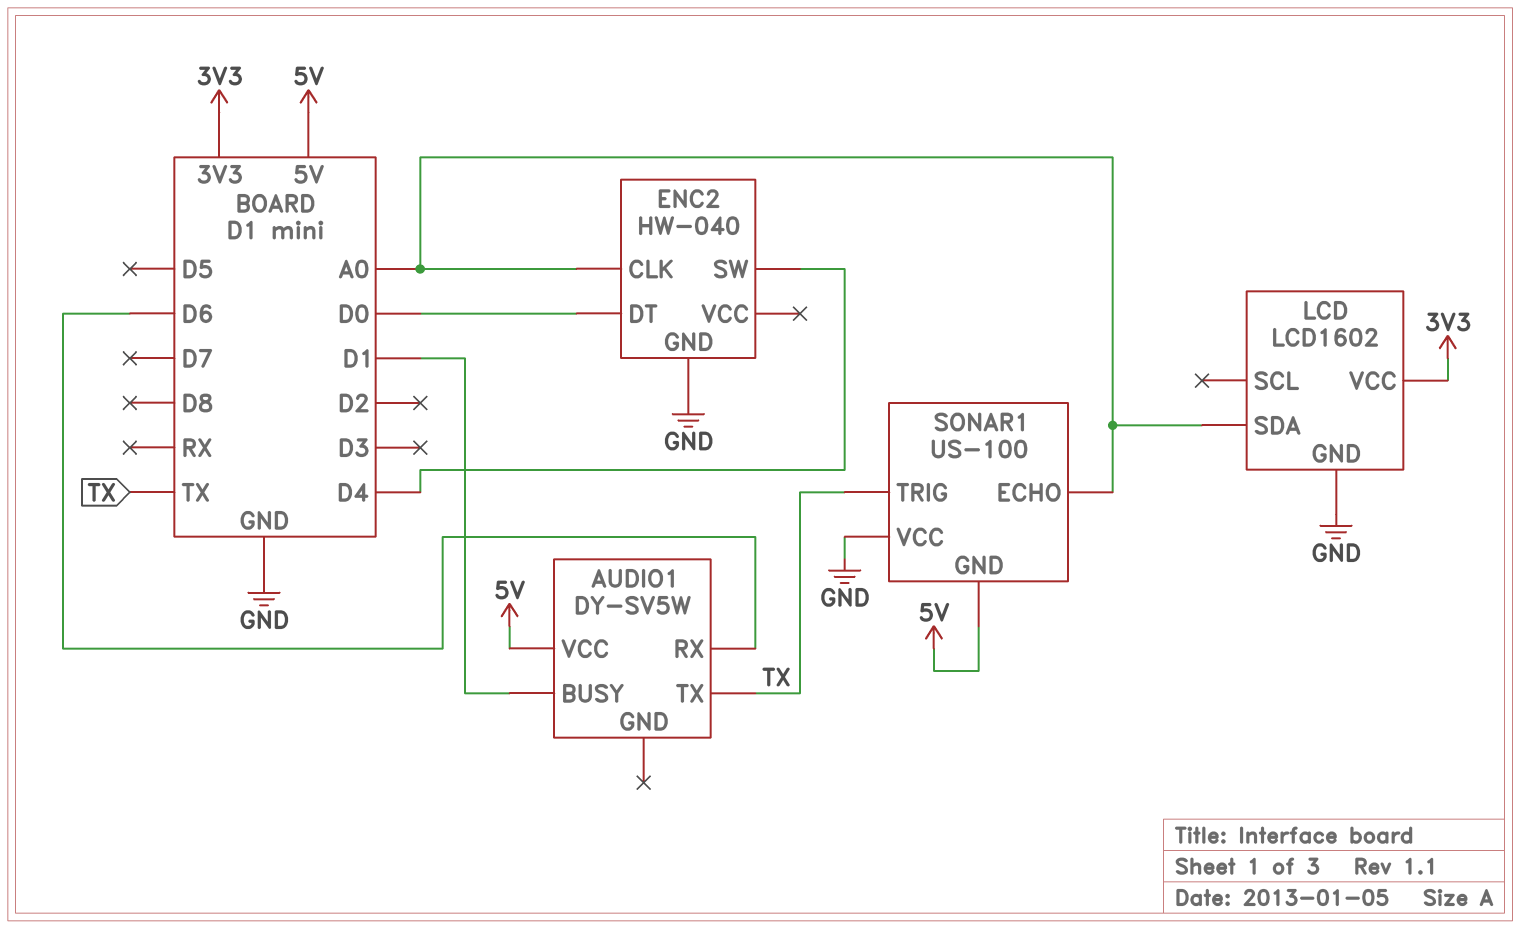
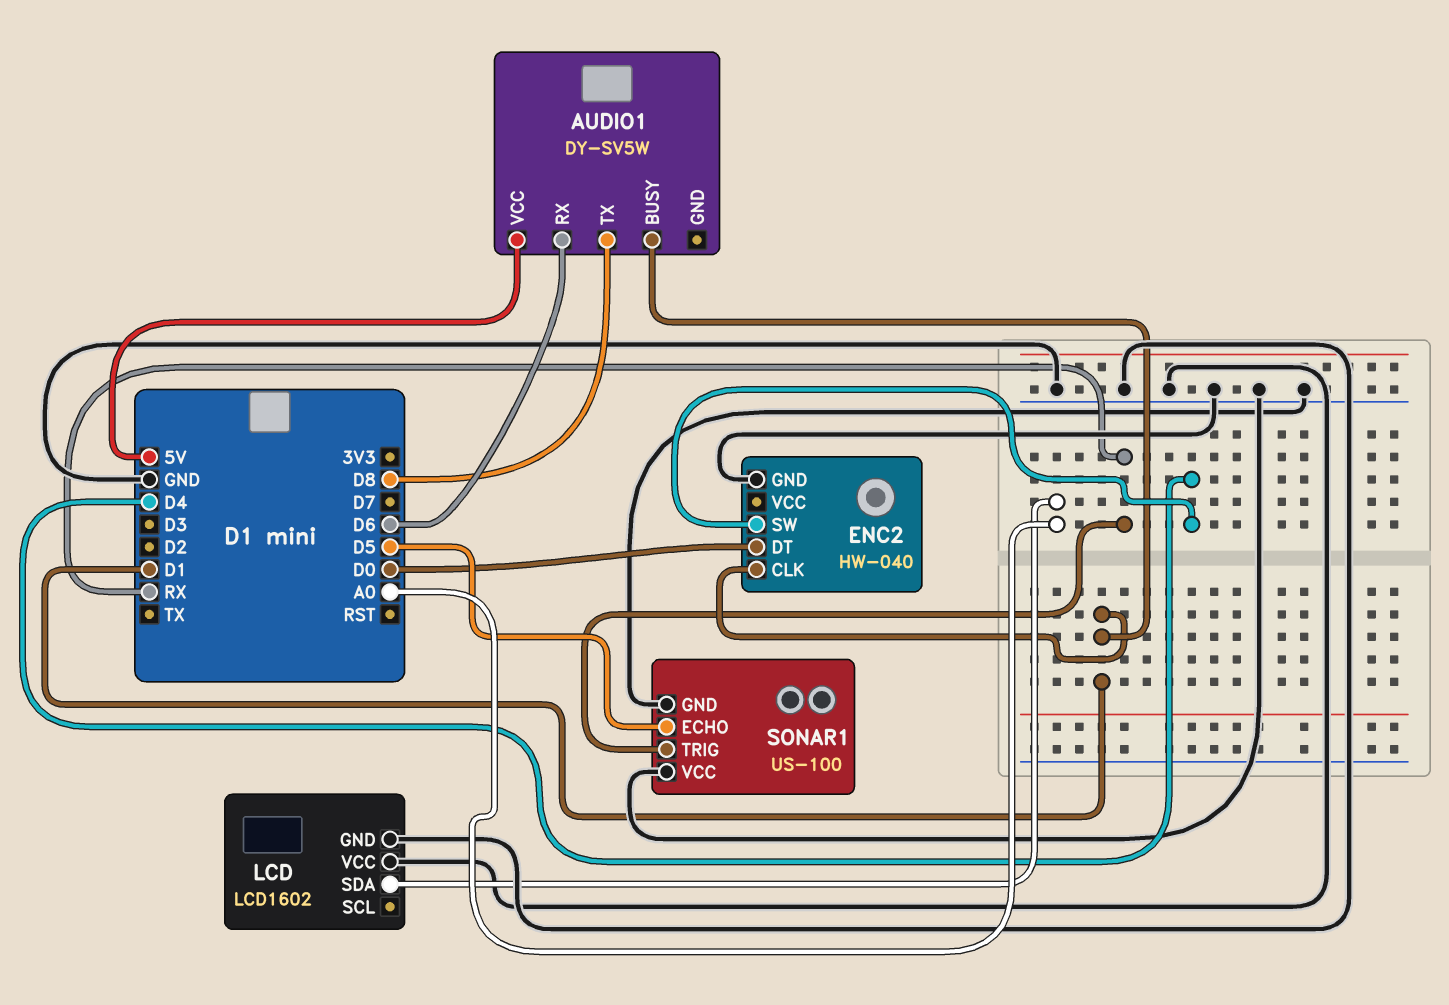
AUDIO1 pin TX: TX -> D8
ENC2 pin CLK: A0 -> D1
LCD pin VCC: 3V3 -> GND
SONAR1 pin ECHO: A0 -> D5
SONAR1 pin GND: 5V -> GND
SONAR1 pin TRIG: TX -> RX

